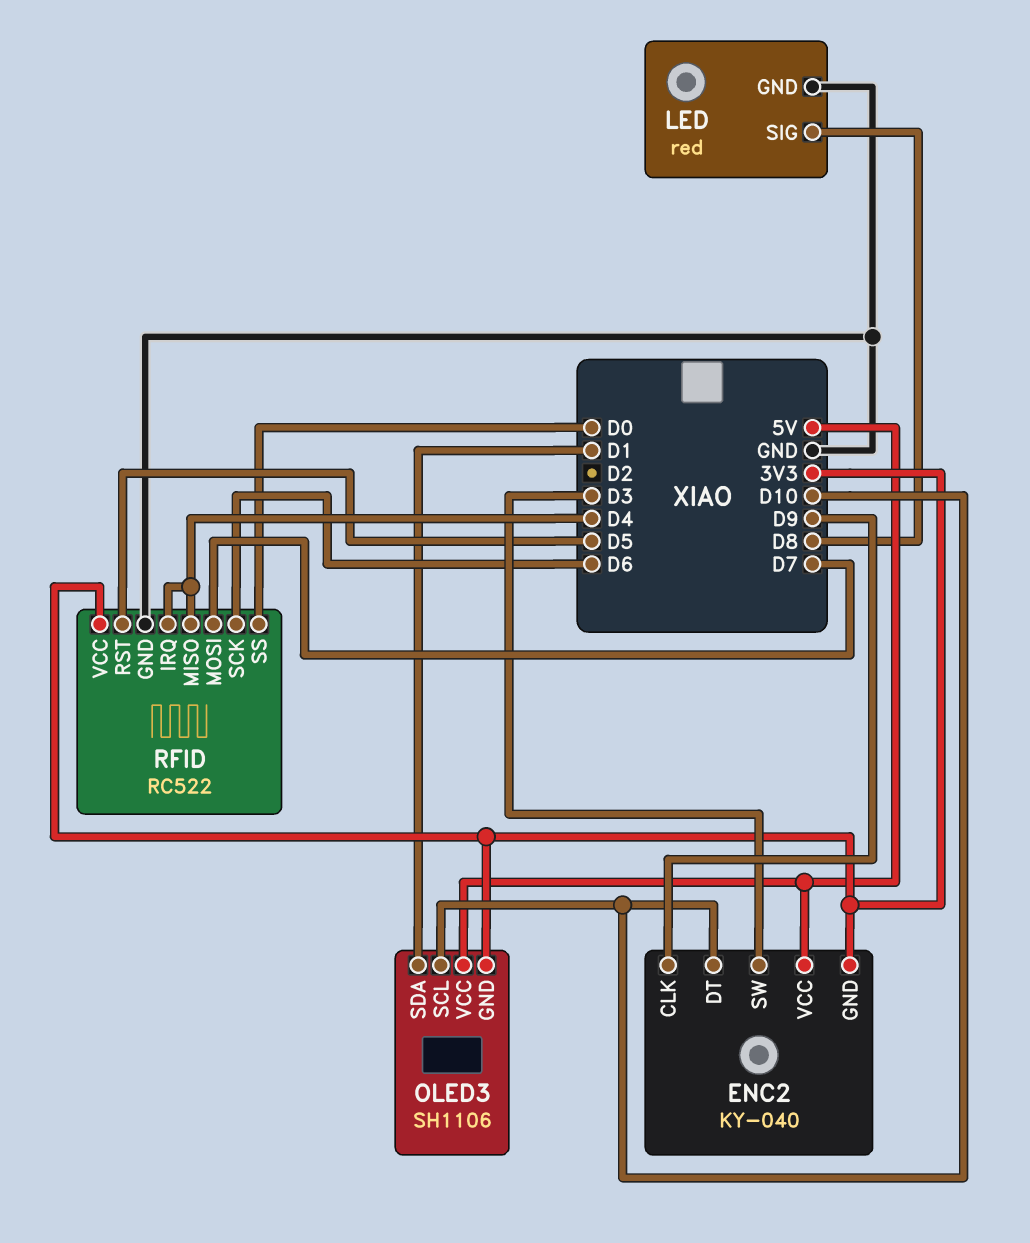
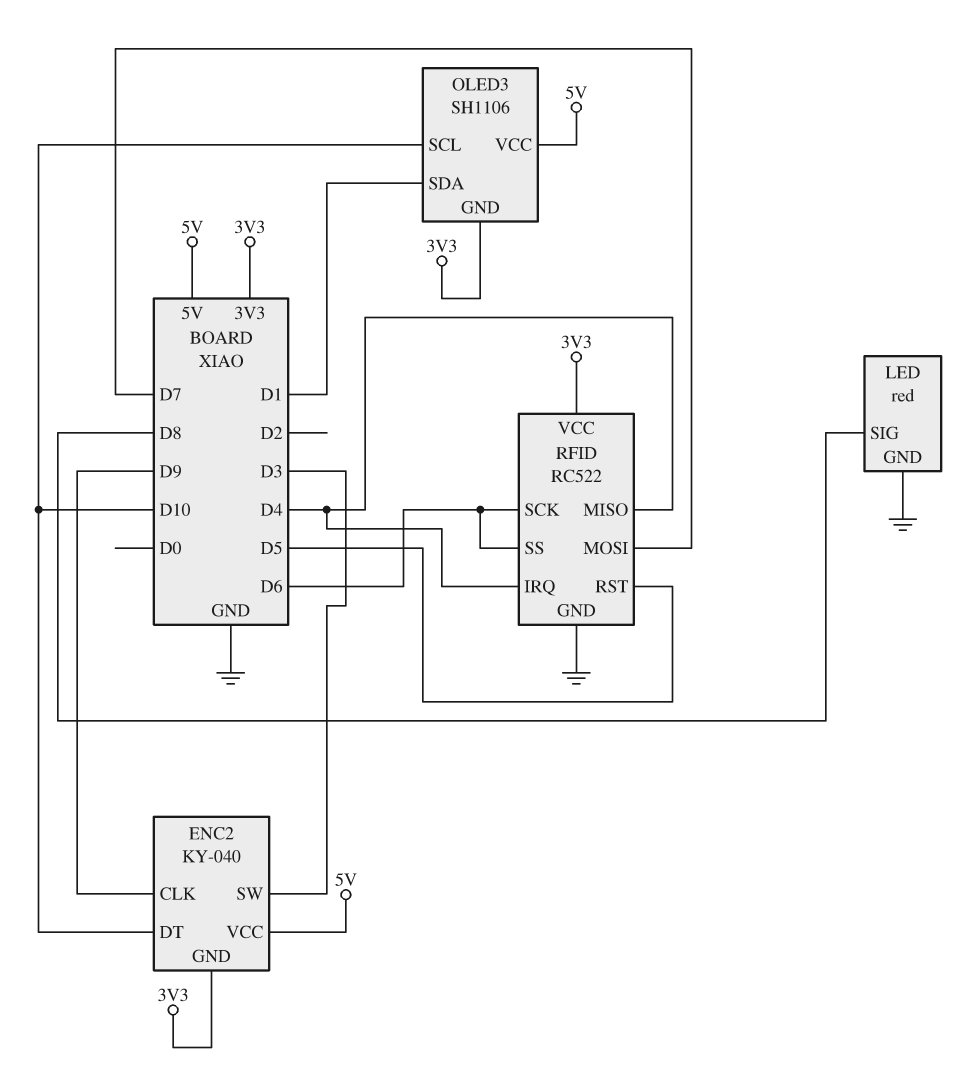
RFID pin SS: D0 -> D6

